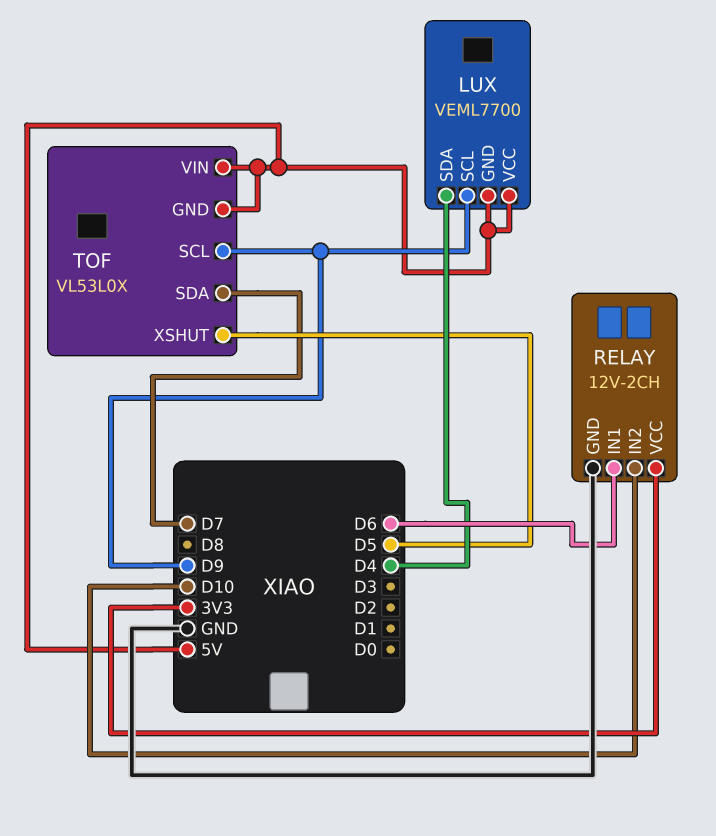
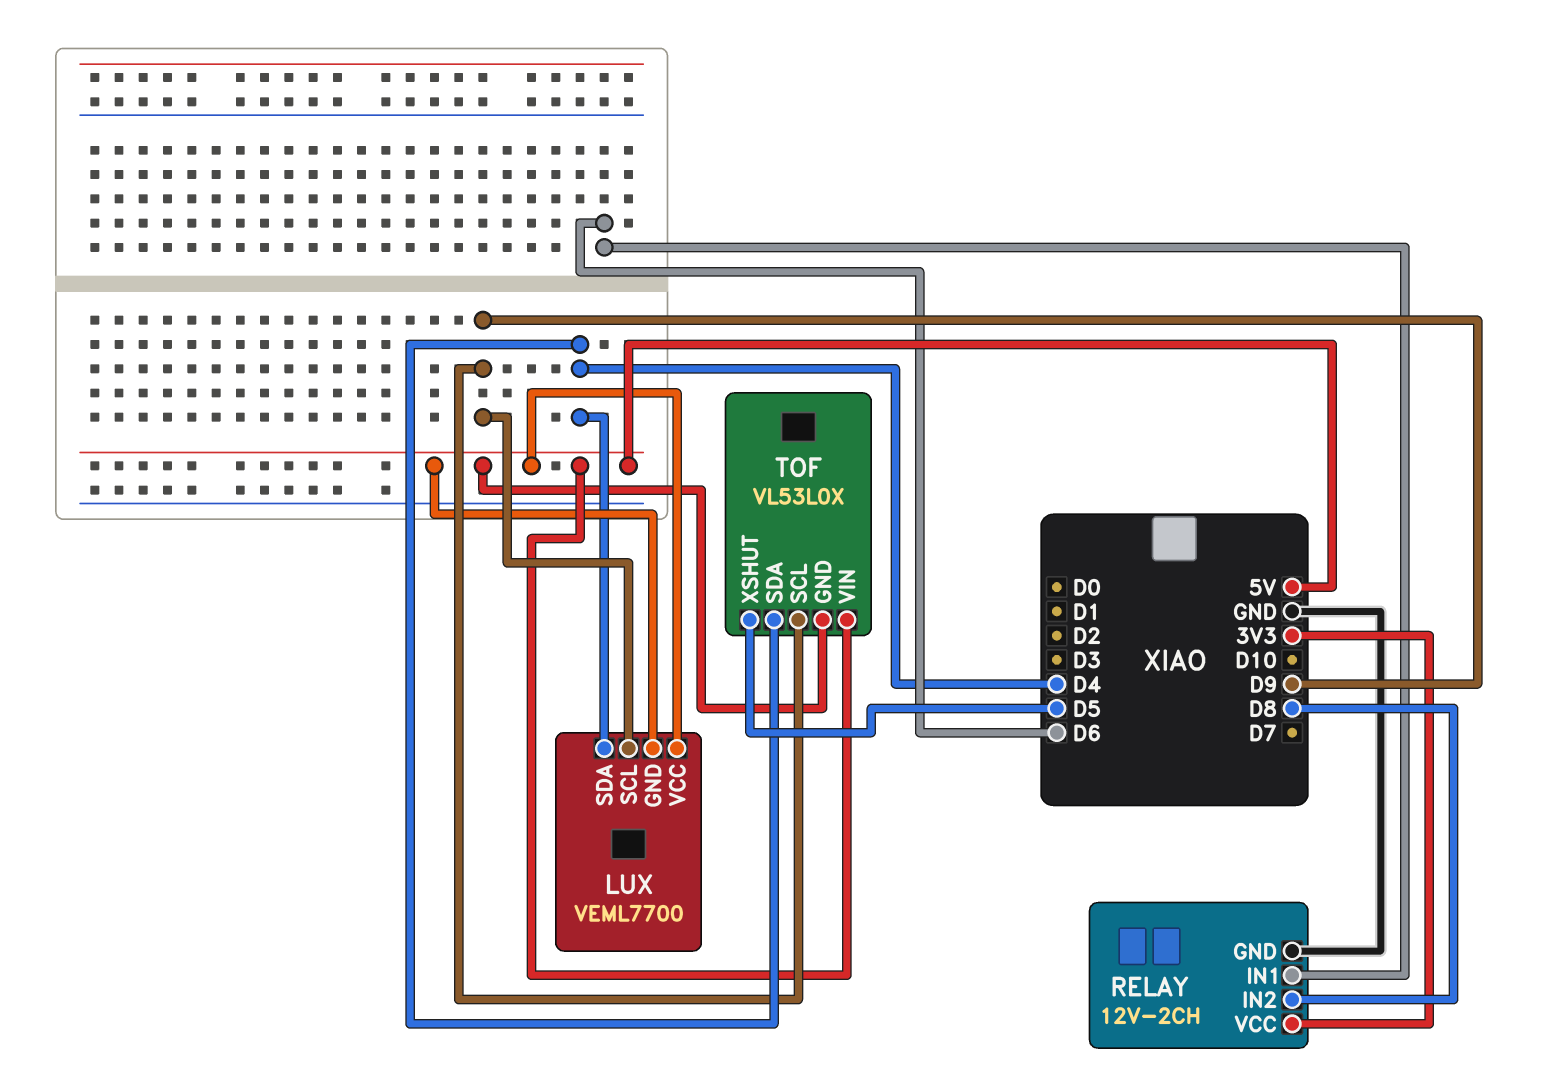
RELAY pin IN2: D10 -> D8
TOF pin SDA: D7 -> D4

